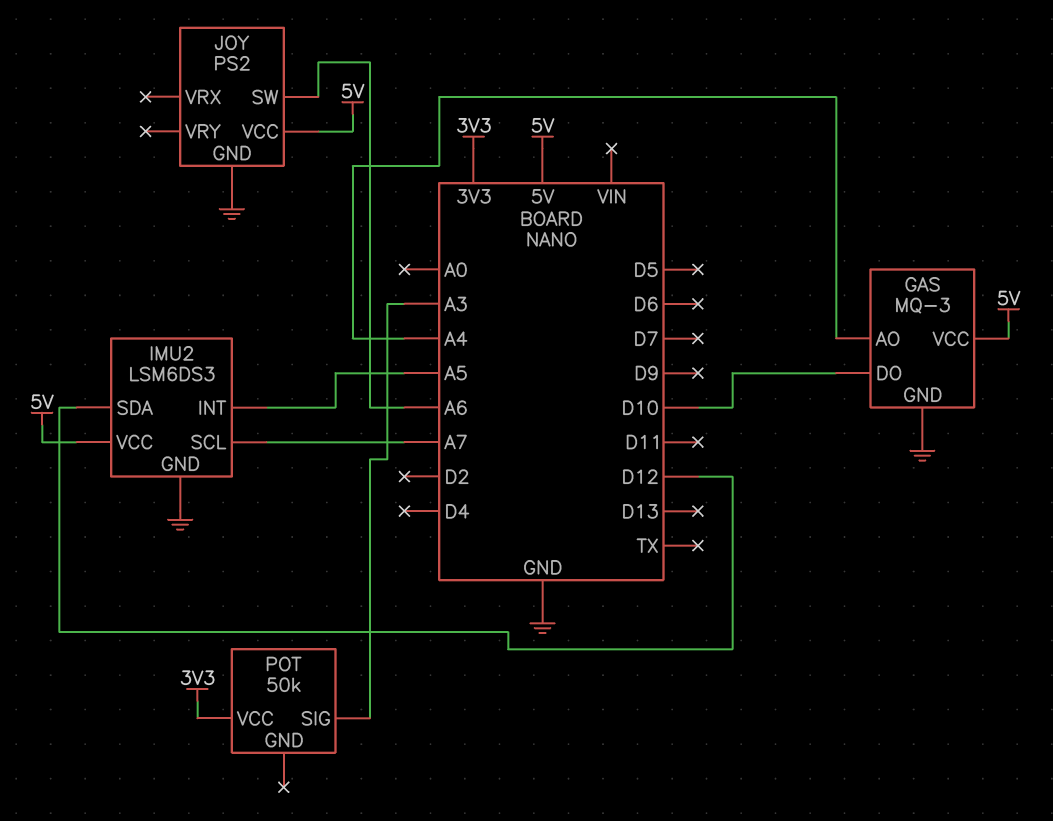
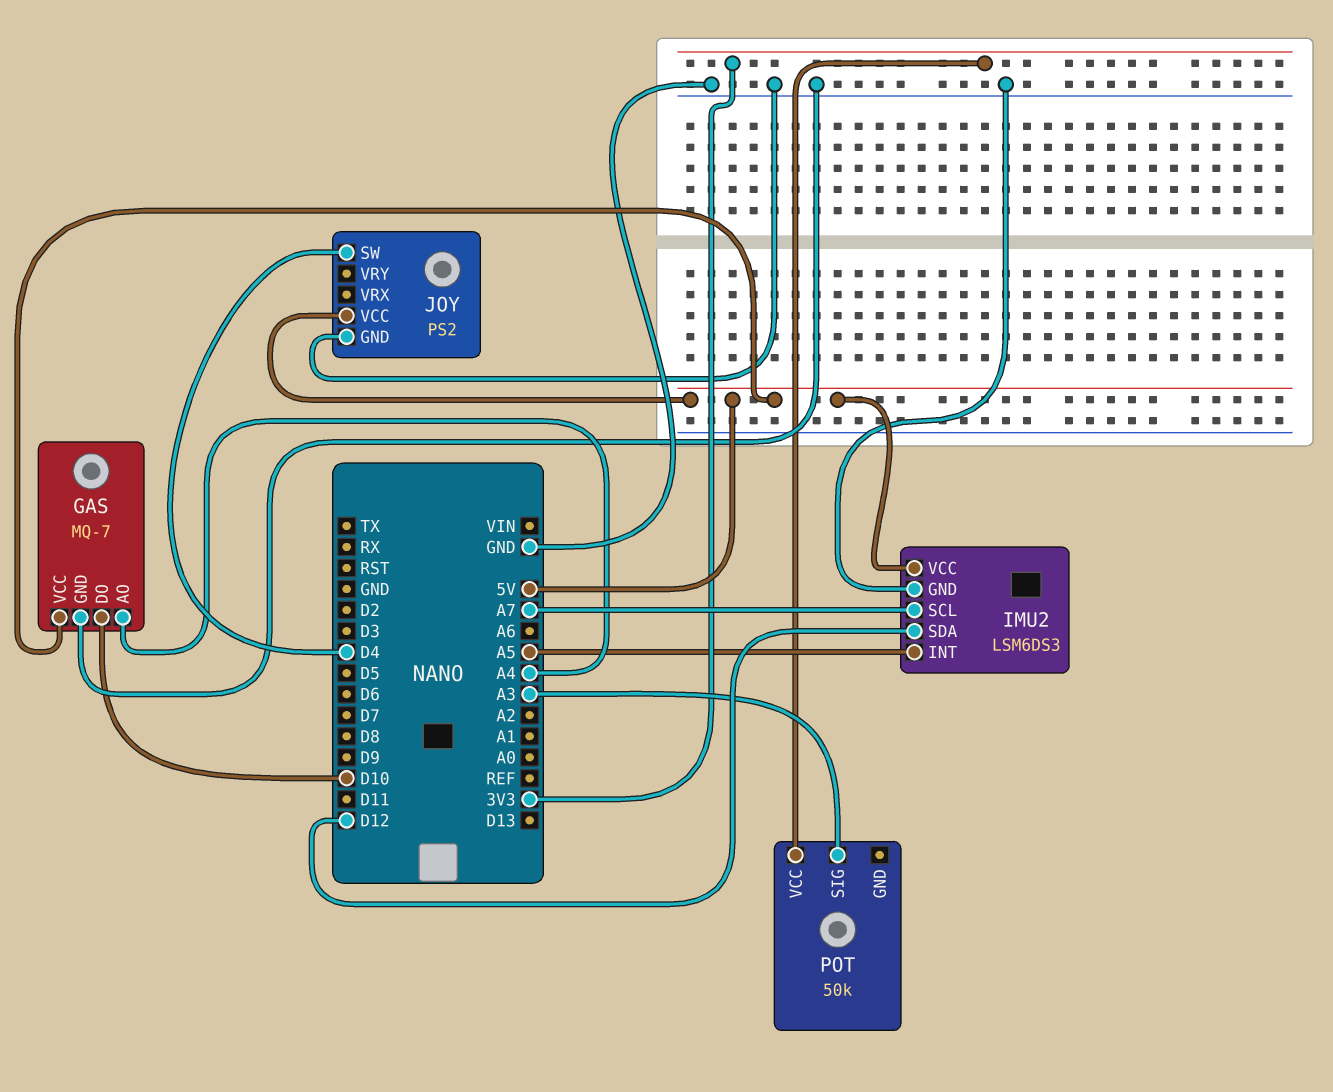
GAS: MQ-3 -> MQ-7
JOY pin SW: A6 -> D4

